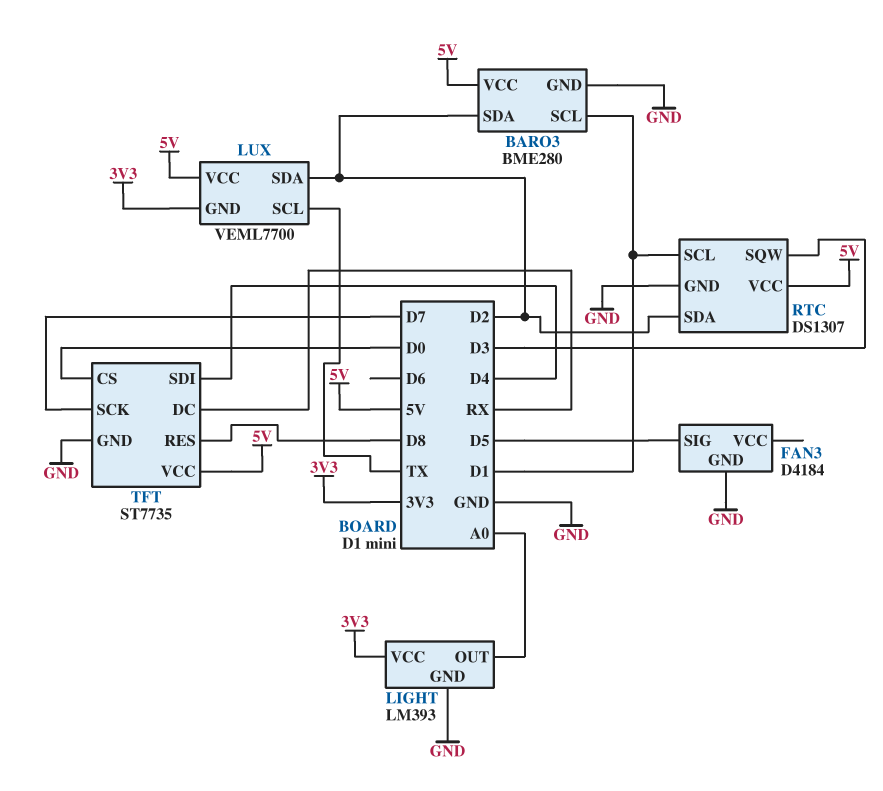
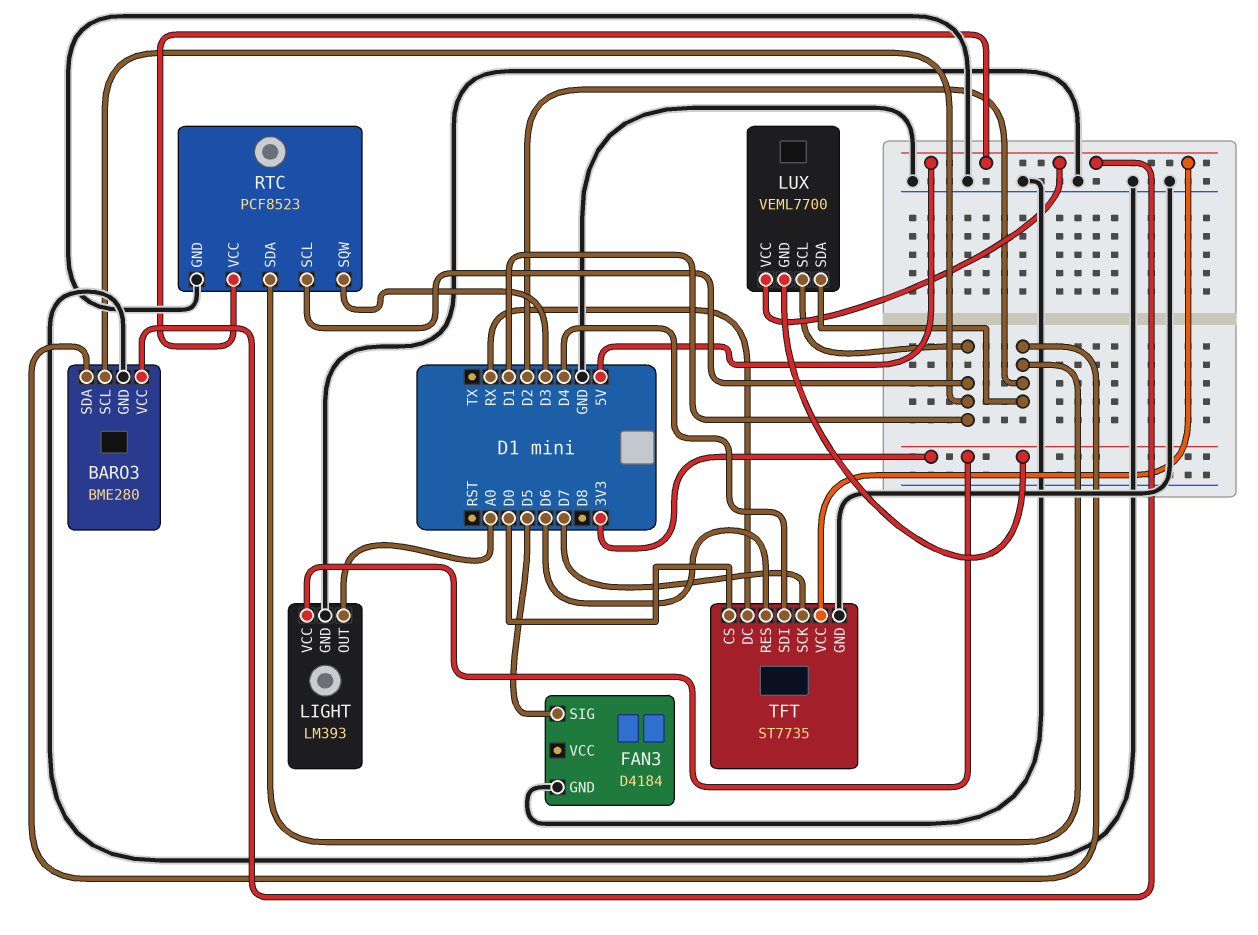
LUX pin SCL: TX -> D1
RTC: DS1307 -> PCF8523
TFT pin RES: D8 -> D6

